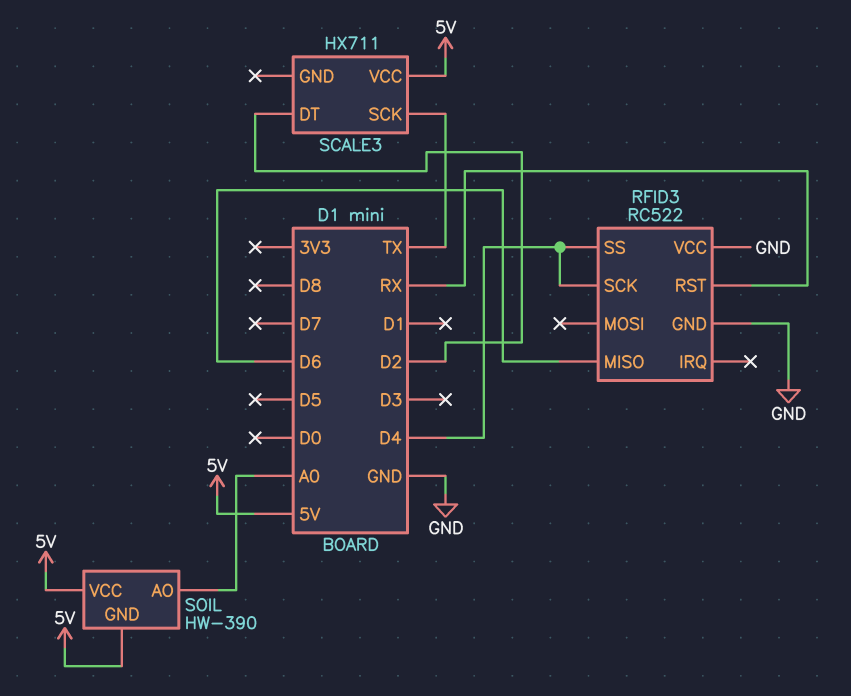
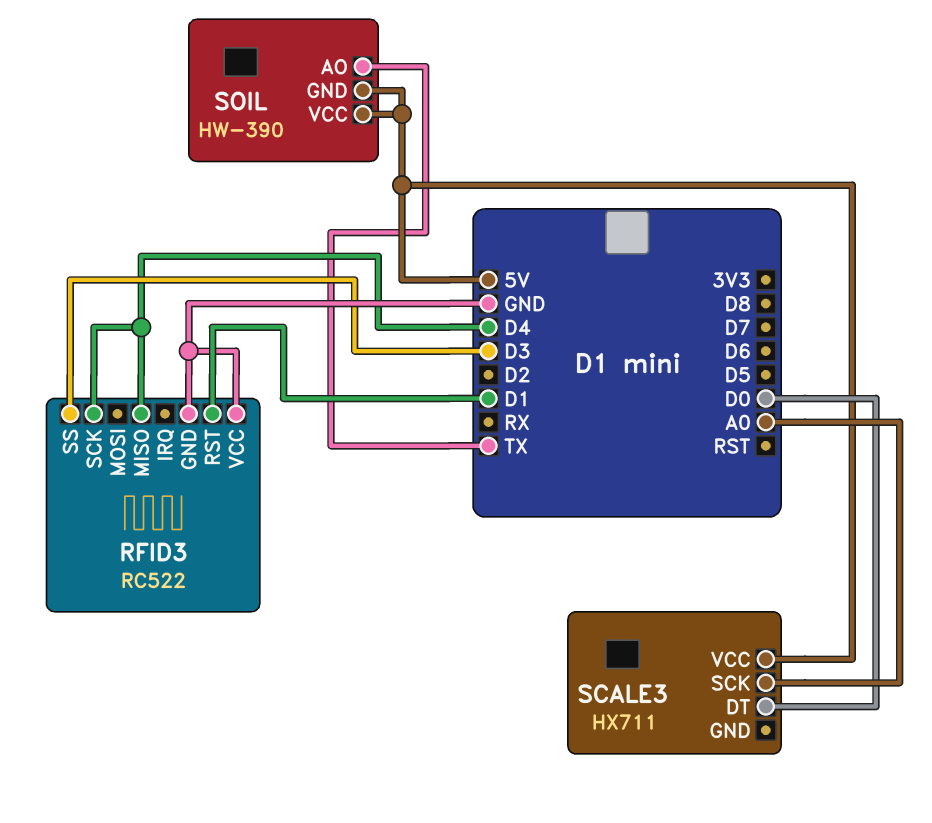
RFID3 pin MISO: D6 -> D4
RFID3 pin RST: RX -> D1
RFID3 pin SS: D4 -> D3
SCALE3 pin DT: D2 -> D0
SCALE3 pin SCK: TX -> A0
SOIL pin AO: A0 -> TX

